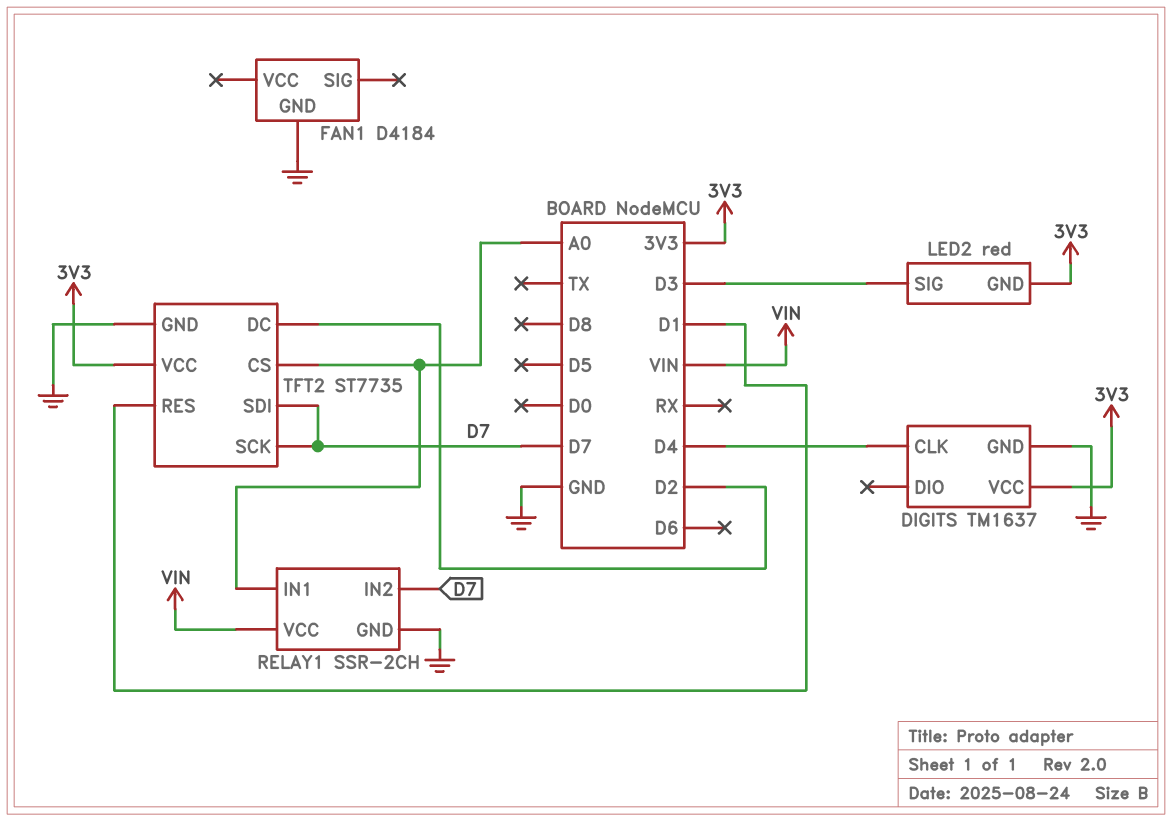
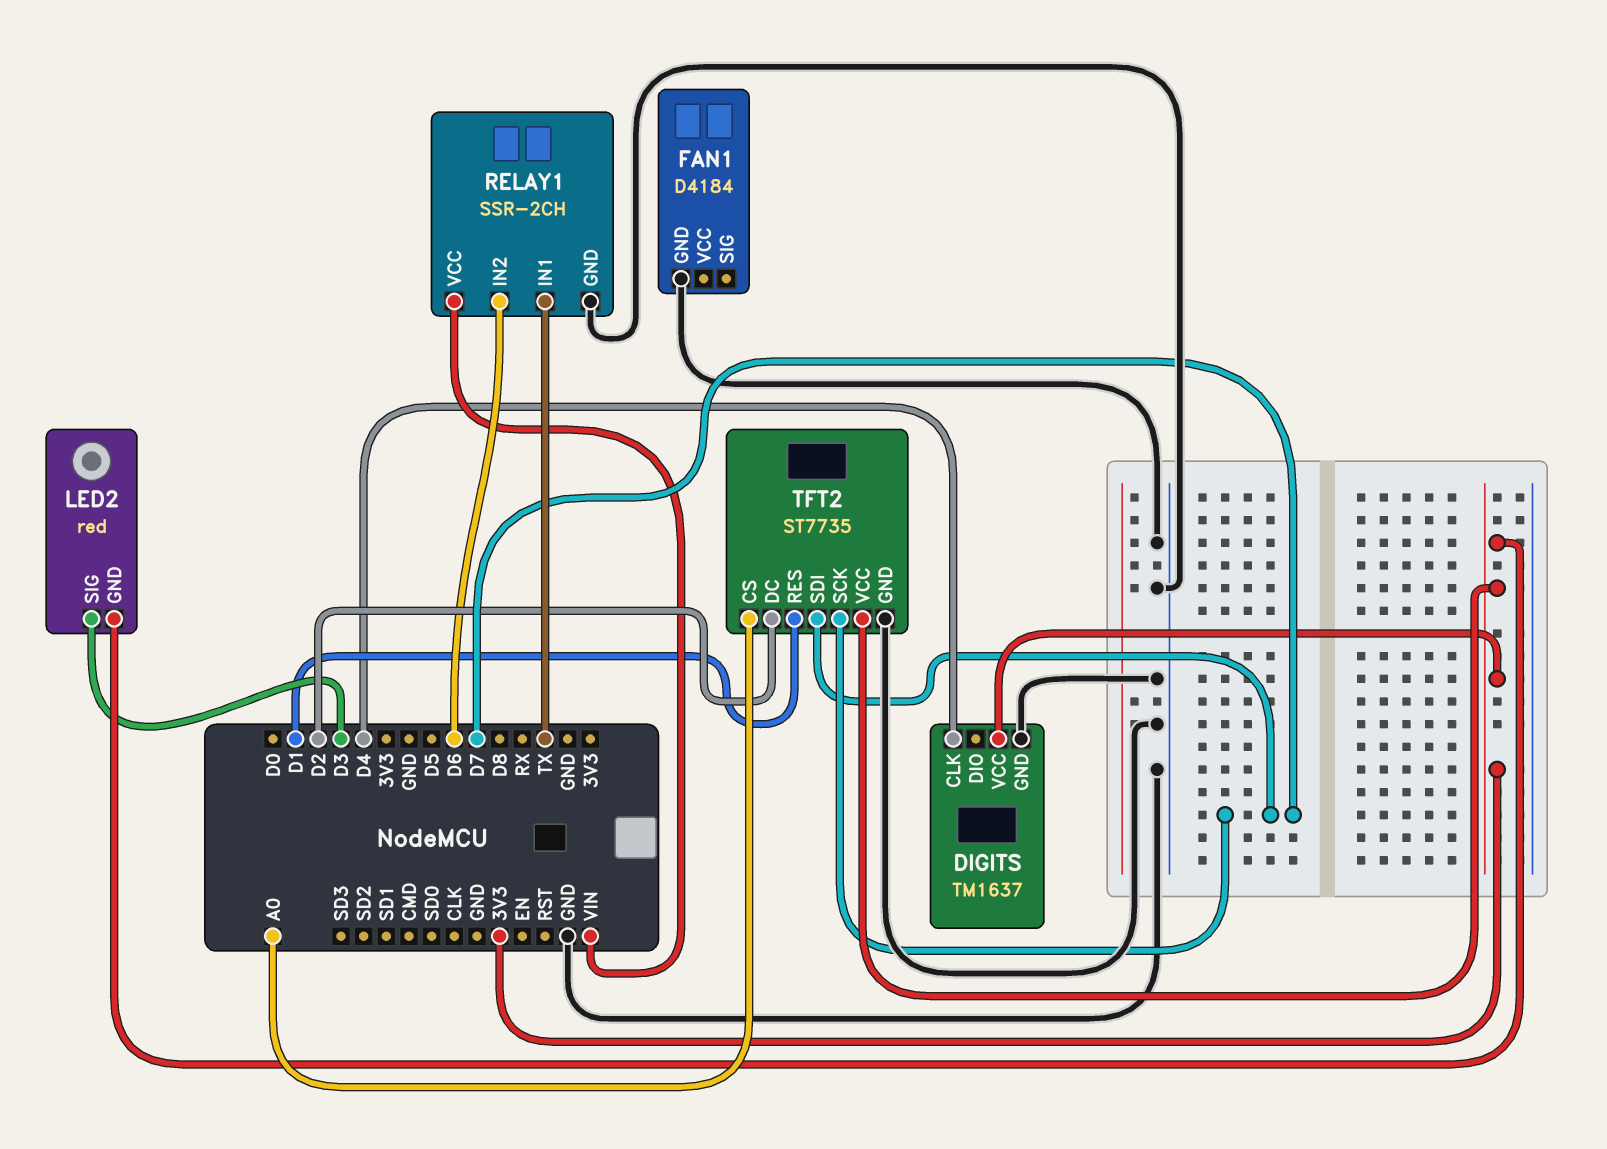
RELAY1 pin IN1: A0 -> TX
RELAY1 pin IN2: D7 -> D6

